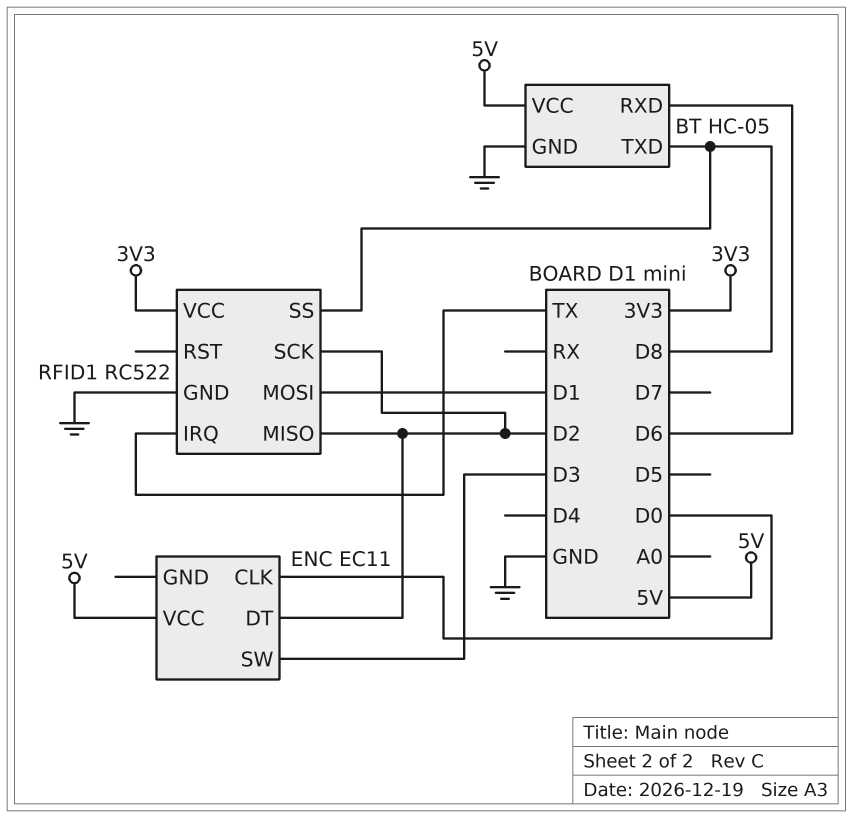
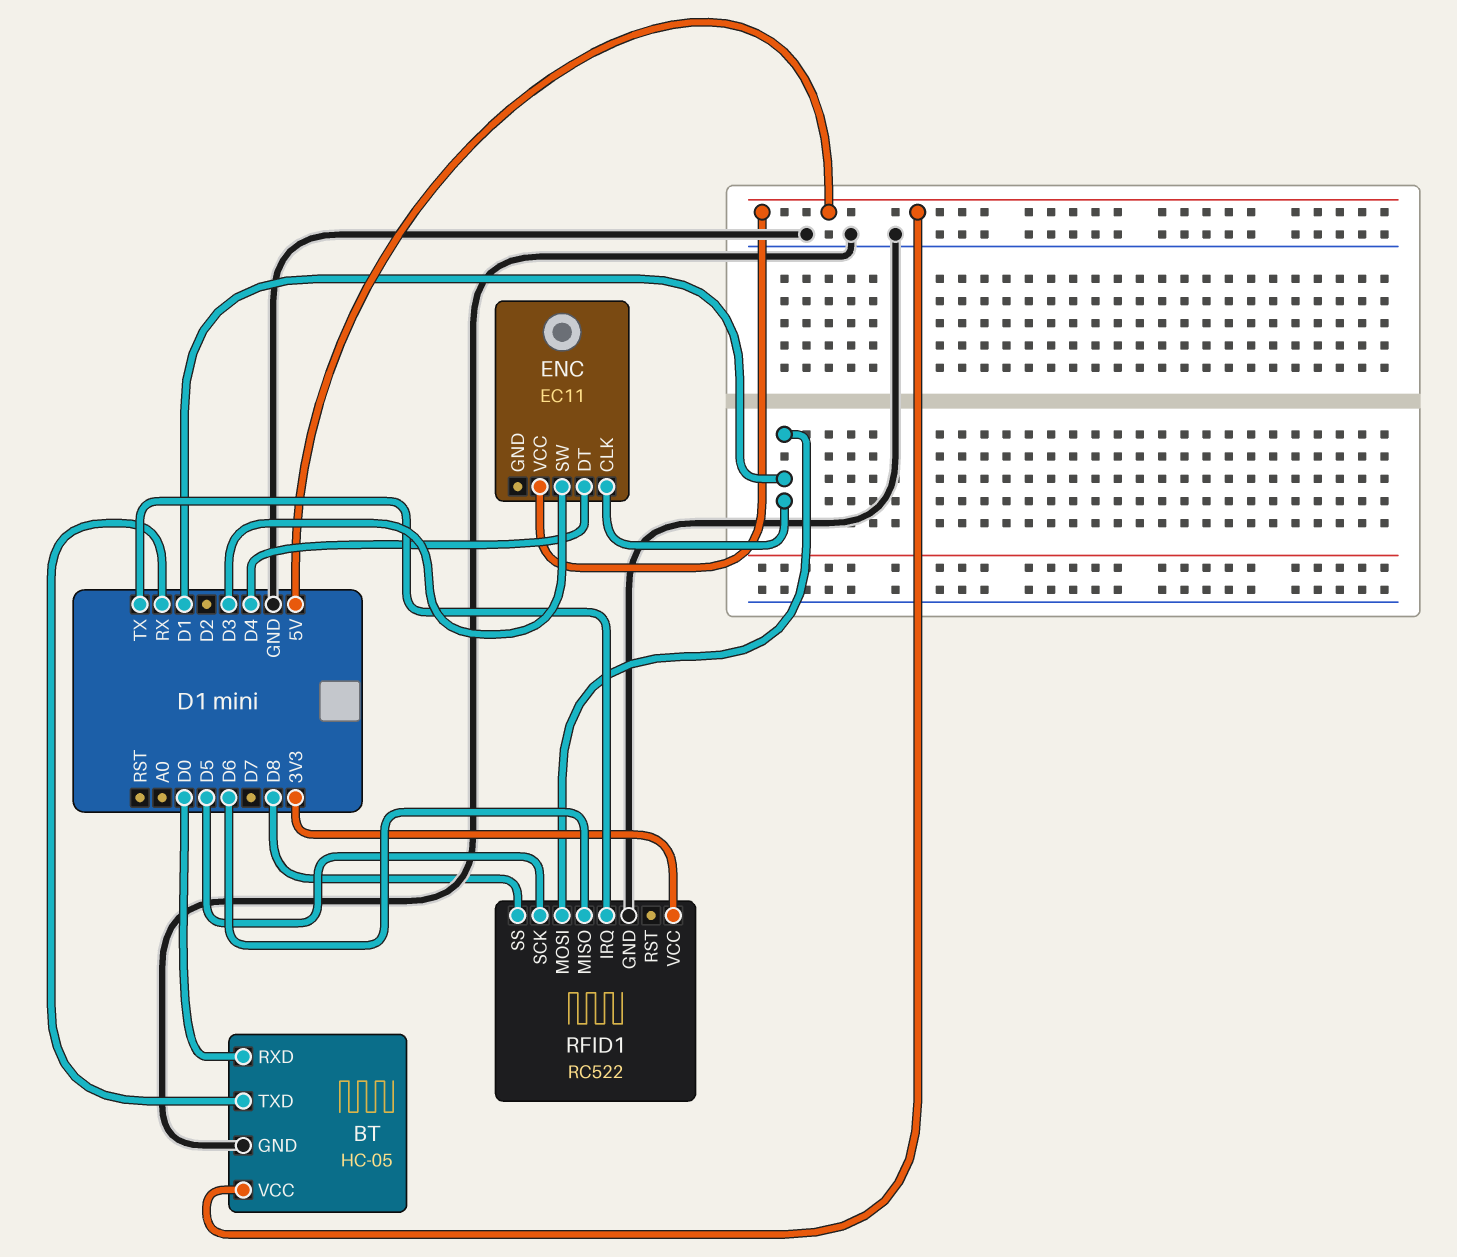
BT pin RXD: D6 -> D0
BT pin TXD: D8 -> RX
ENC pin CLK: D0 -> D1
ENC pin DT: D2 -> D4
RFID1 pin MISO: D2 -> D6
RFID1 pin SCK: D2 -> D5

